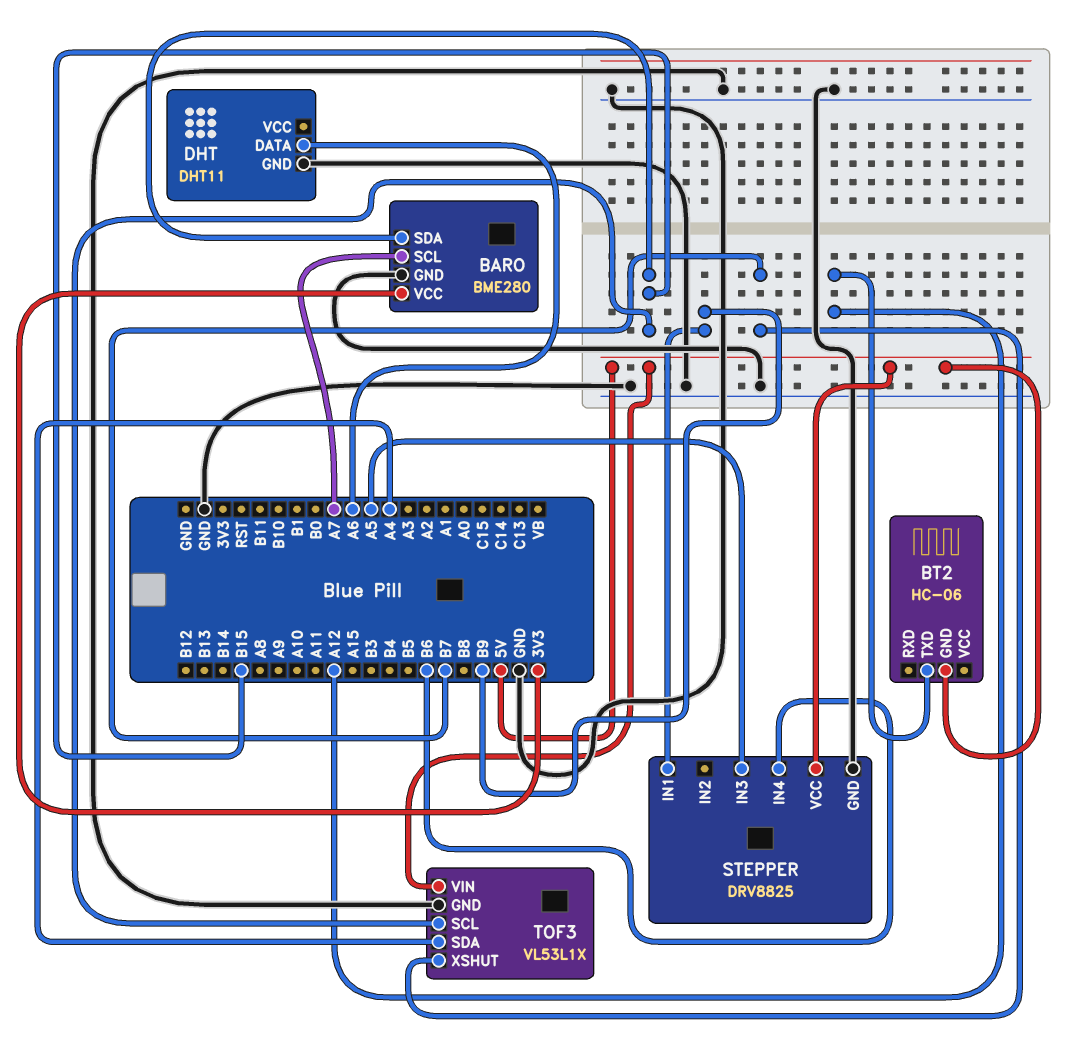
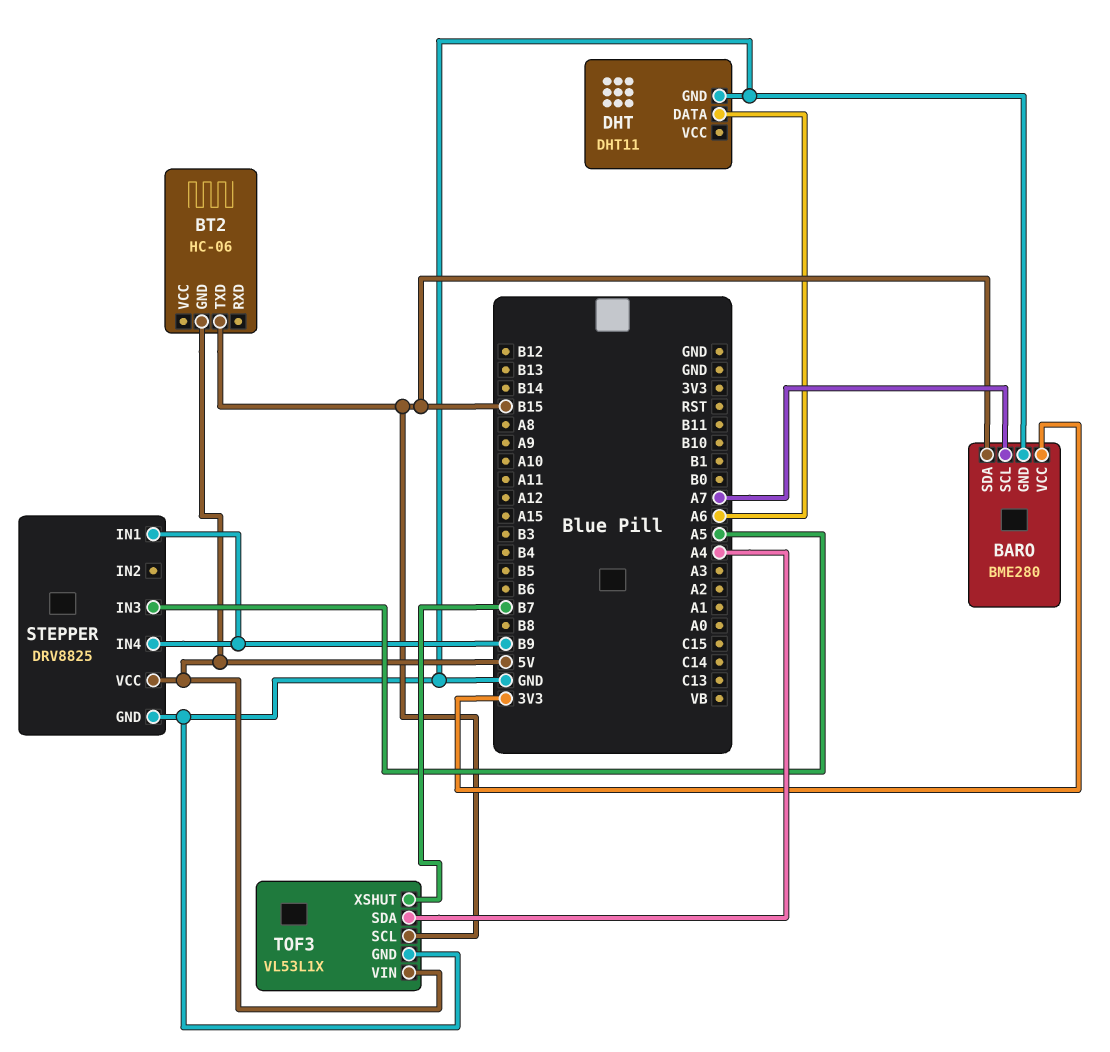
BT2 pin TXD: A12 -> B15
STEPPER pin IN4: B6 -> B9

